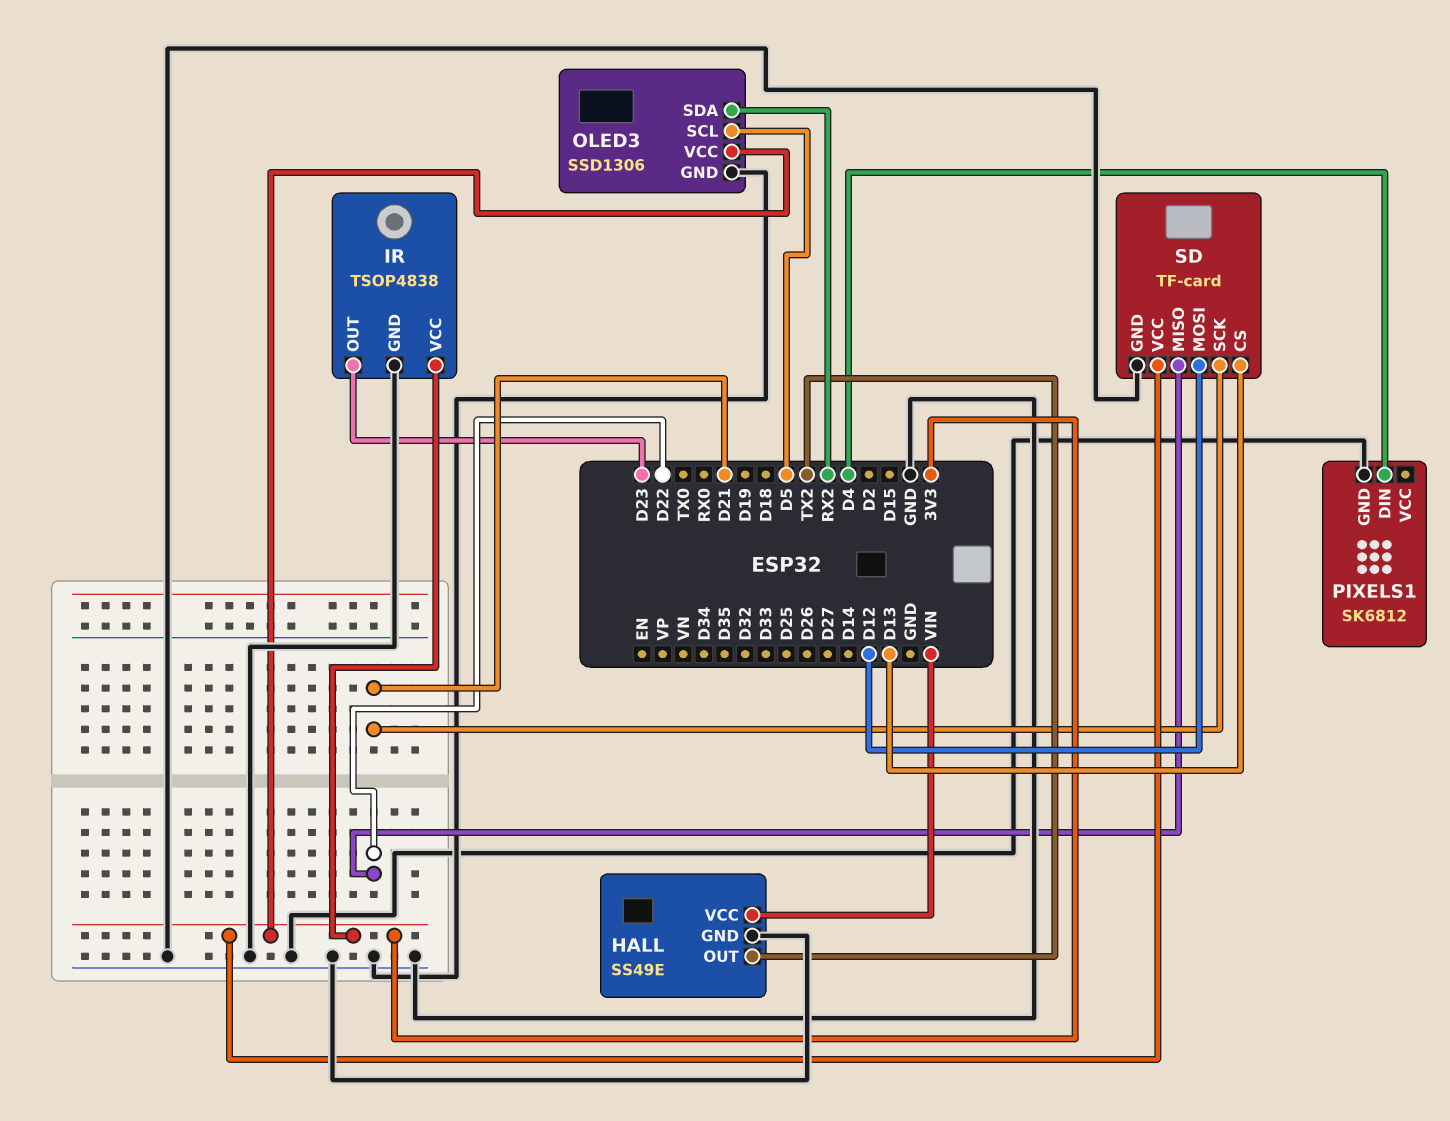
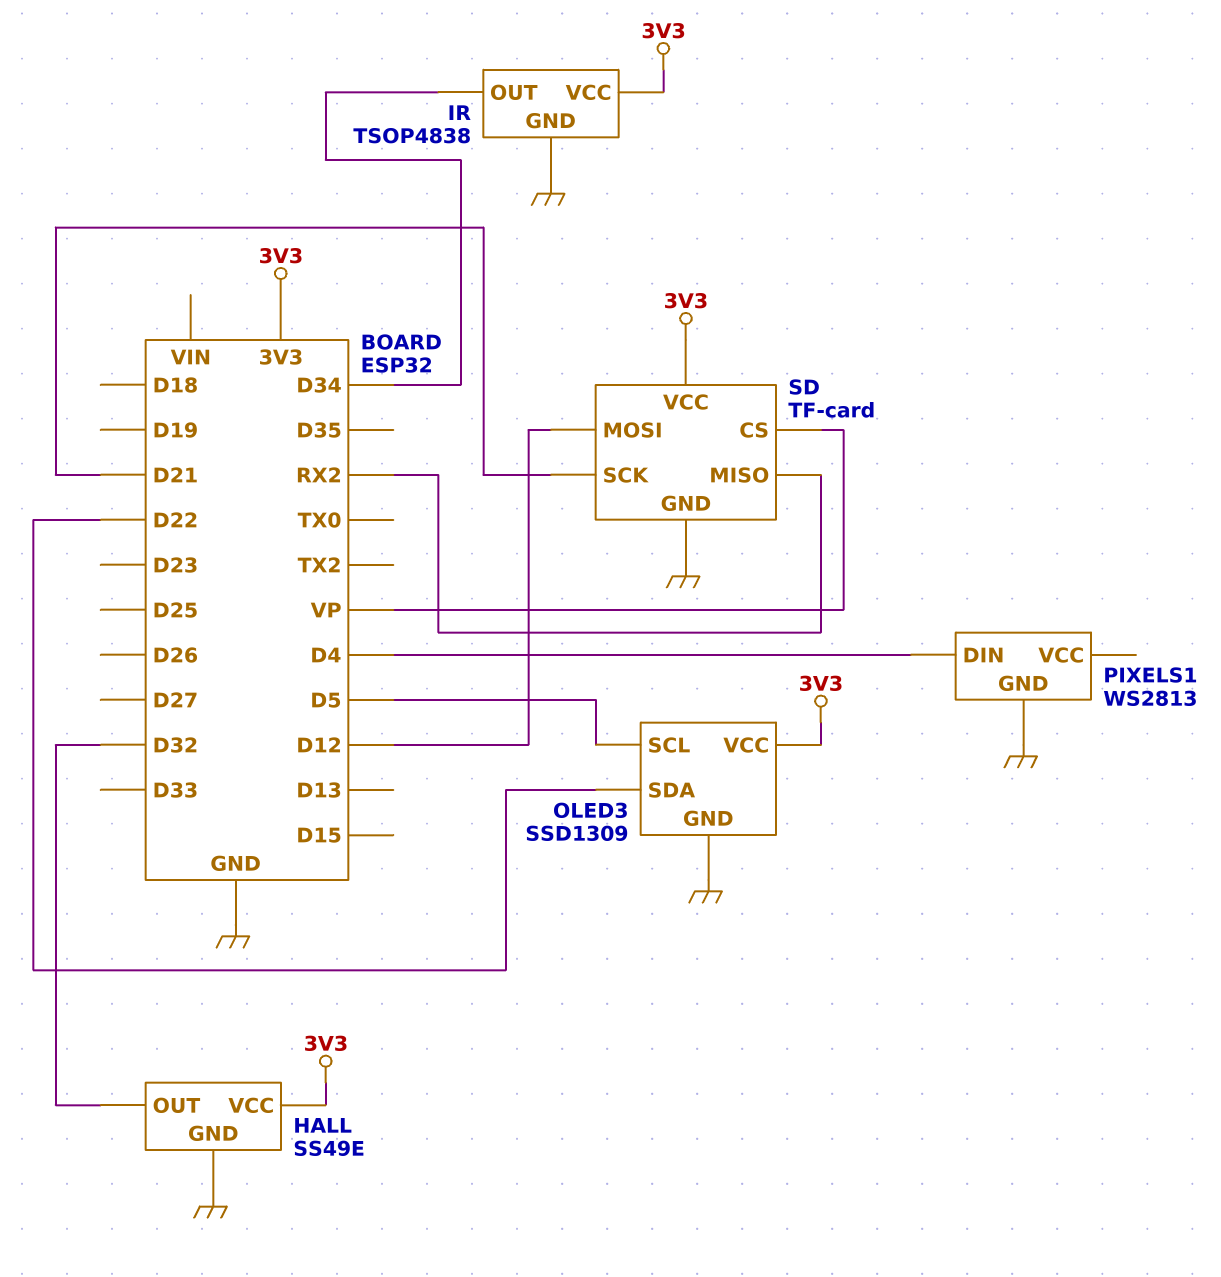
HALL pin OUT: TX2 -> D32
HALL pin VCC: VIN -> 3V3
IR pin OUT: D23 -> D34
OLED3: SSD1306 -> SSD1309
OLED3 pin SDA: RX2 -> D22
PIXELS1: SK6812 -> WS2813
SD pin CS: D13 -> VP
SD pin MISO: D22 -> RX2

